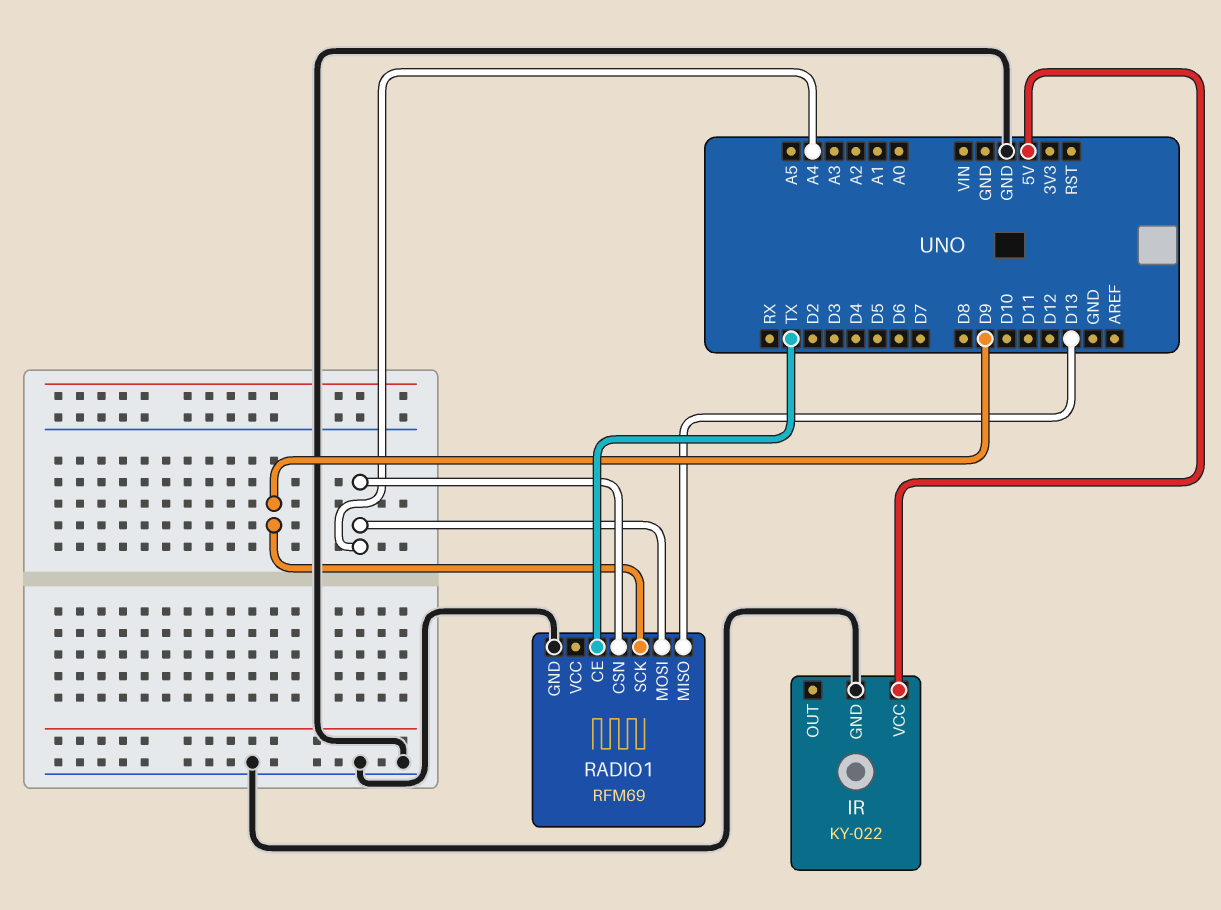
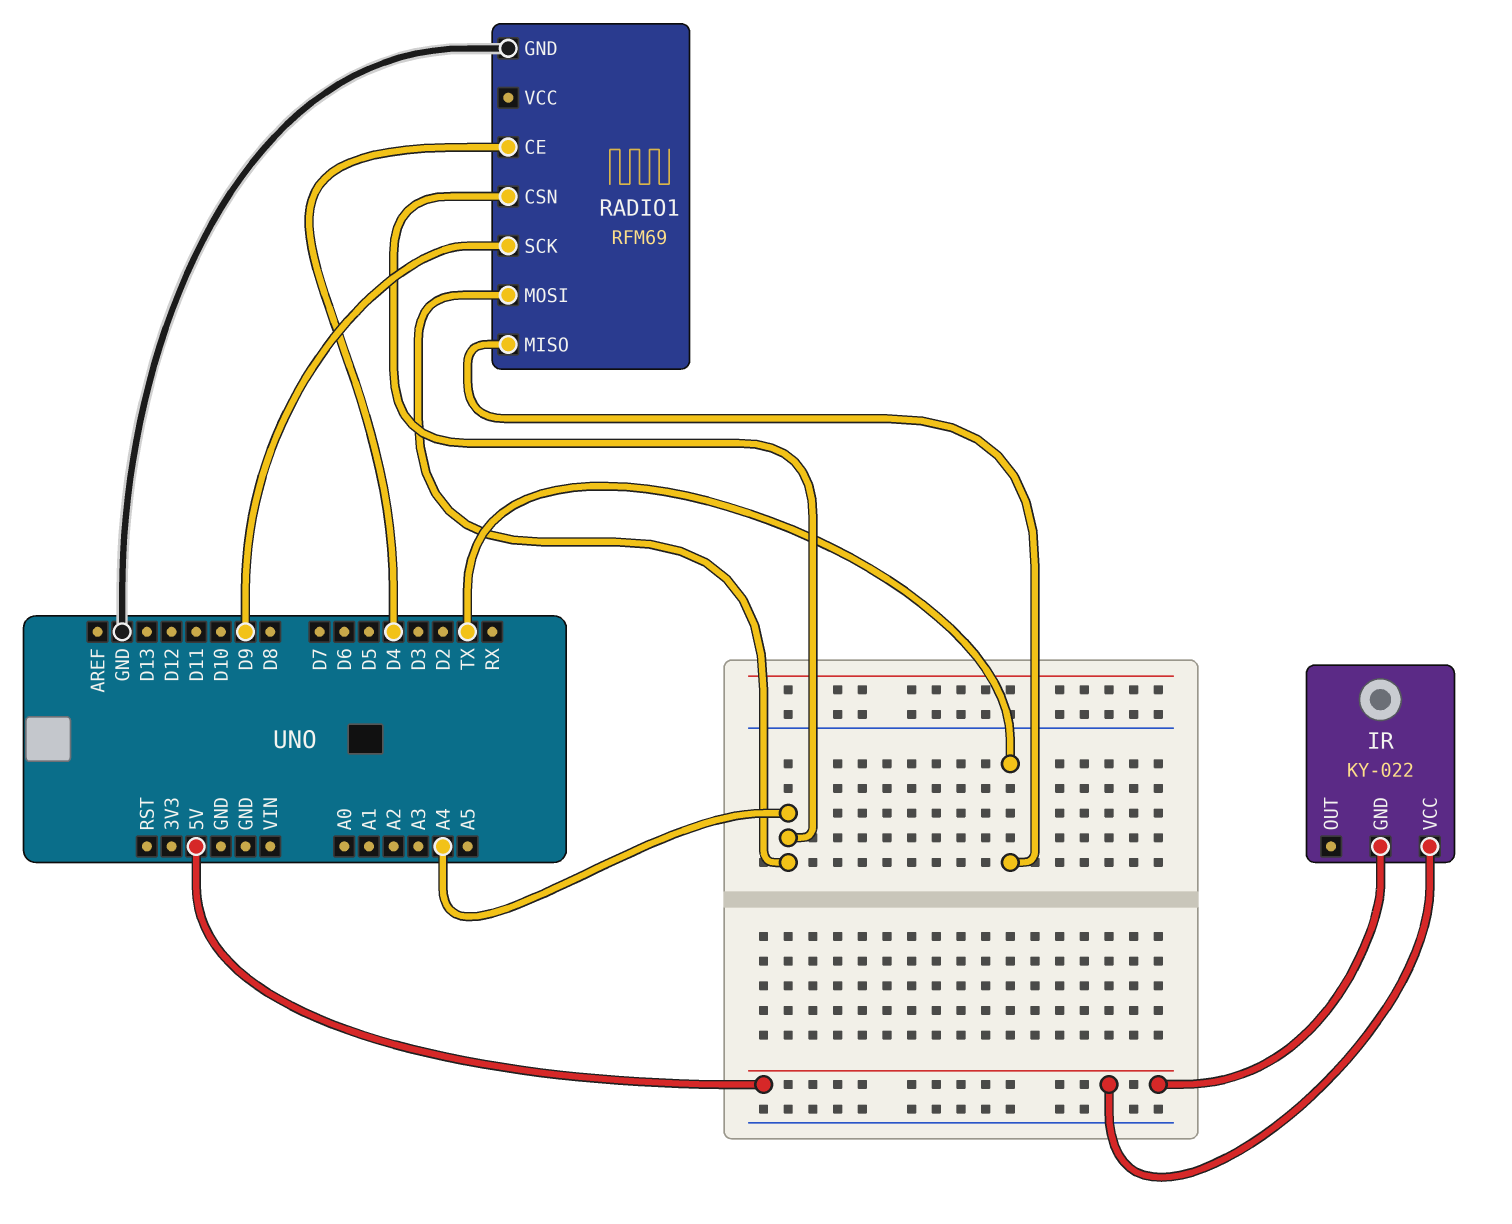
IR pin GND: GND -> 5V
RADIO1 pin CE: TX -> D4
RADIO1 pin MISO: D13 -> TX

